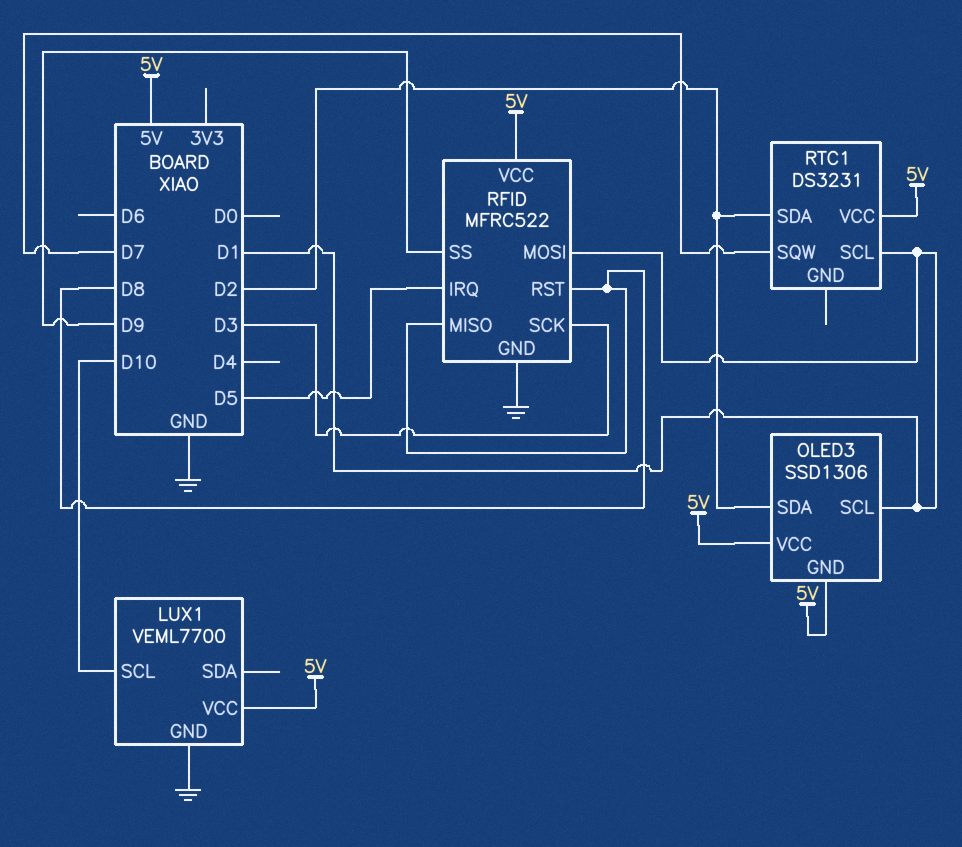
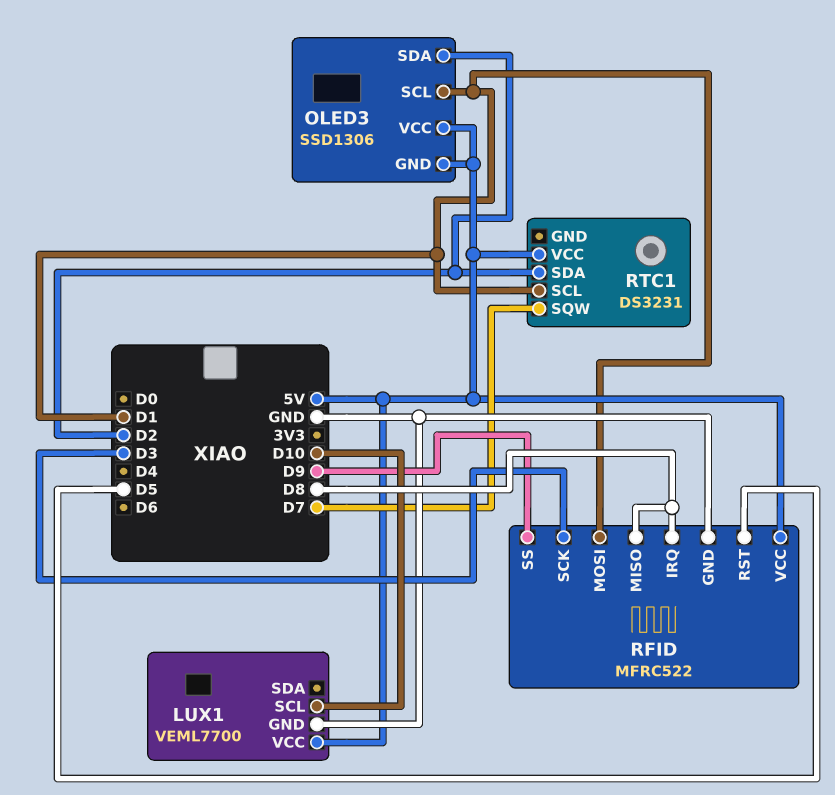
RFID pin IRQ: D5 -> D8
RFID pin RST: D8 -> D5

